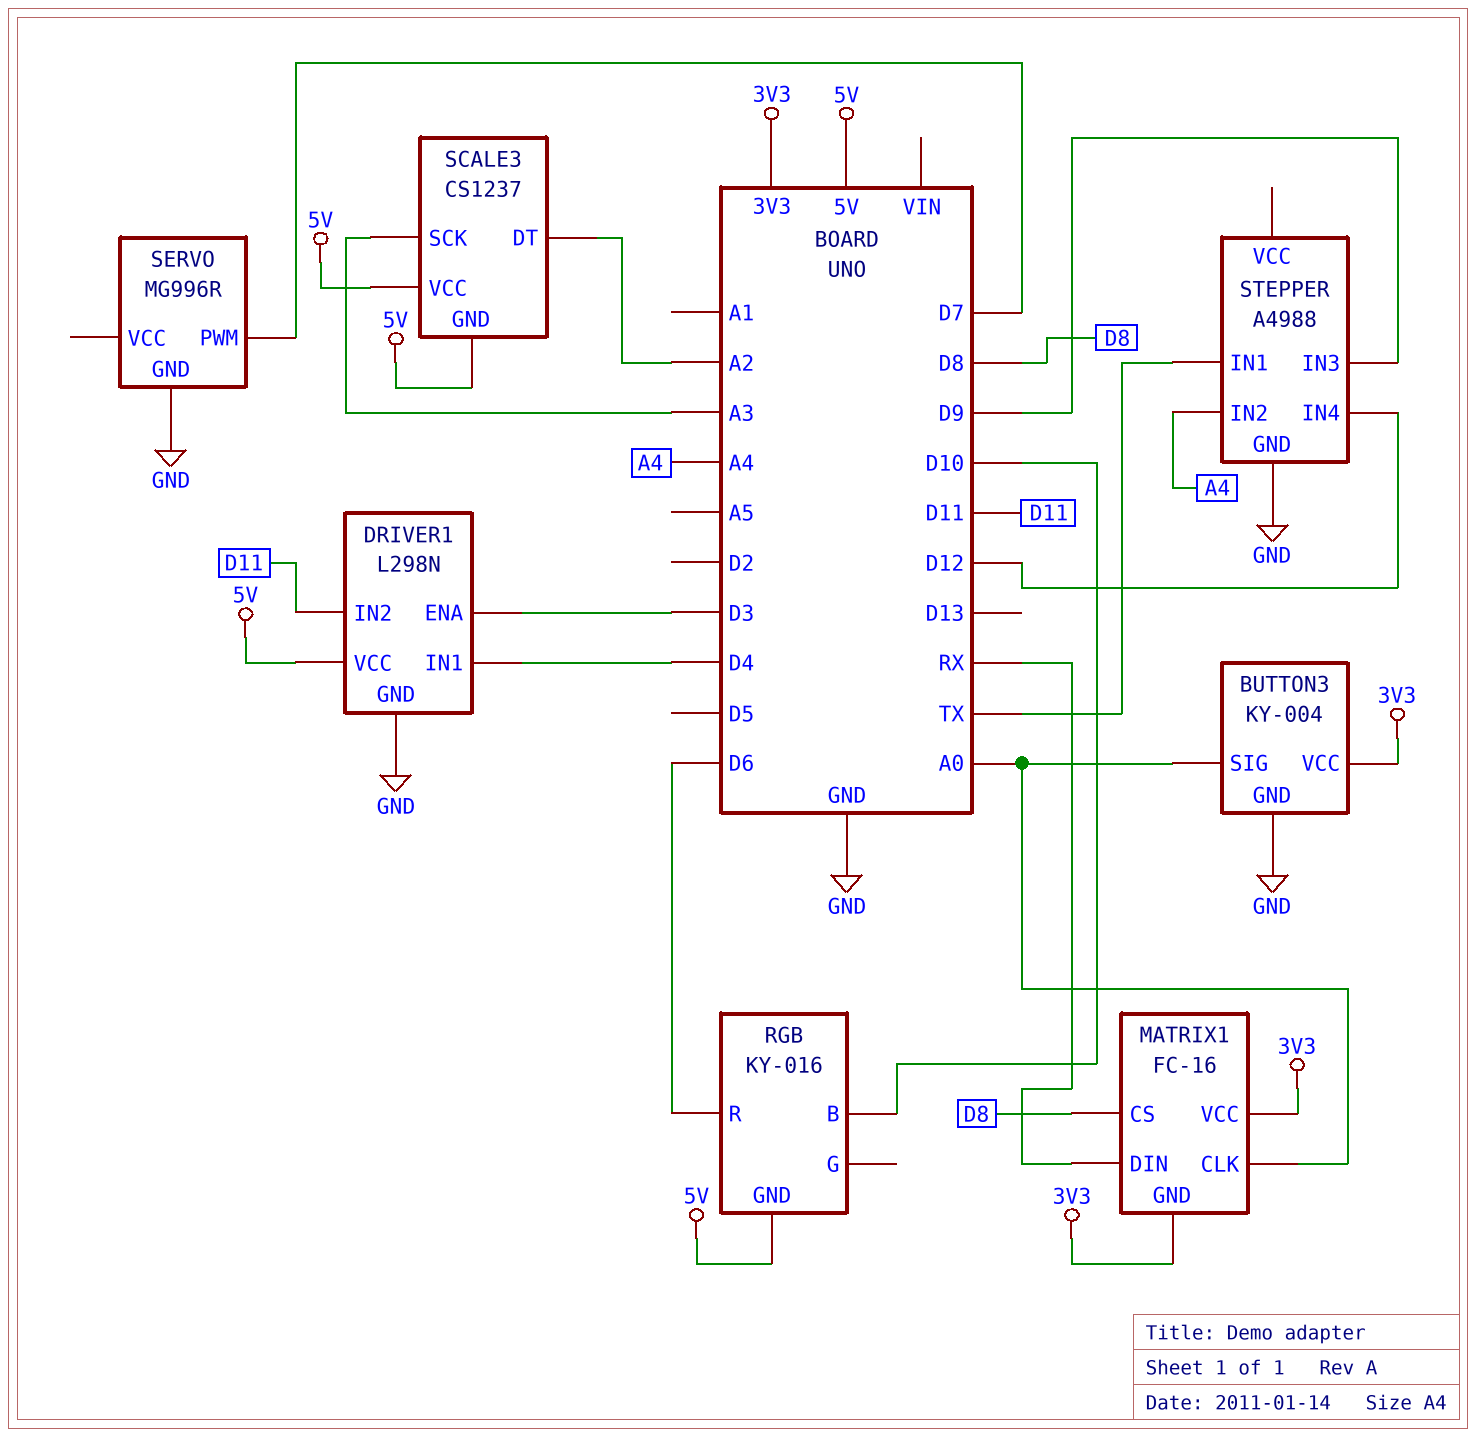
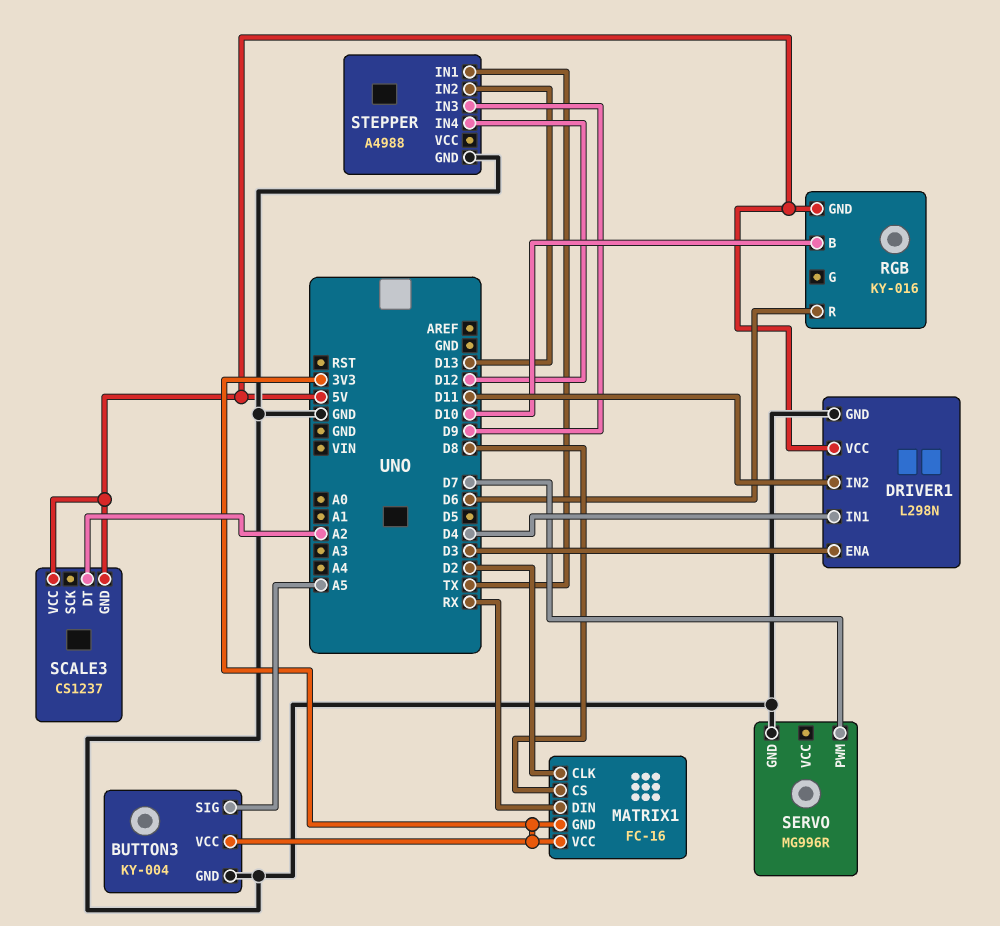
BUTTON3 pin SIG: A0 -> A5
MATRIX1 pin CLK: A0 -> D2
SCALE3 pin SCK: A3 -> none
STEPPER pin IN2: A4 -> D13

